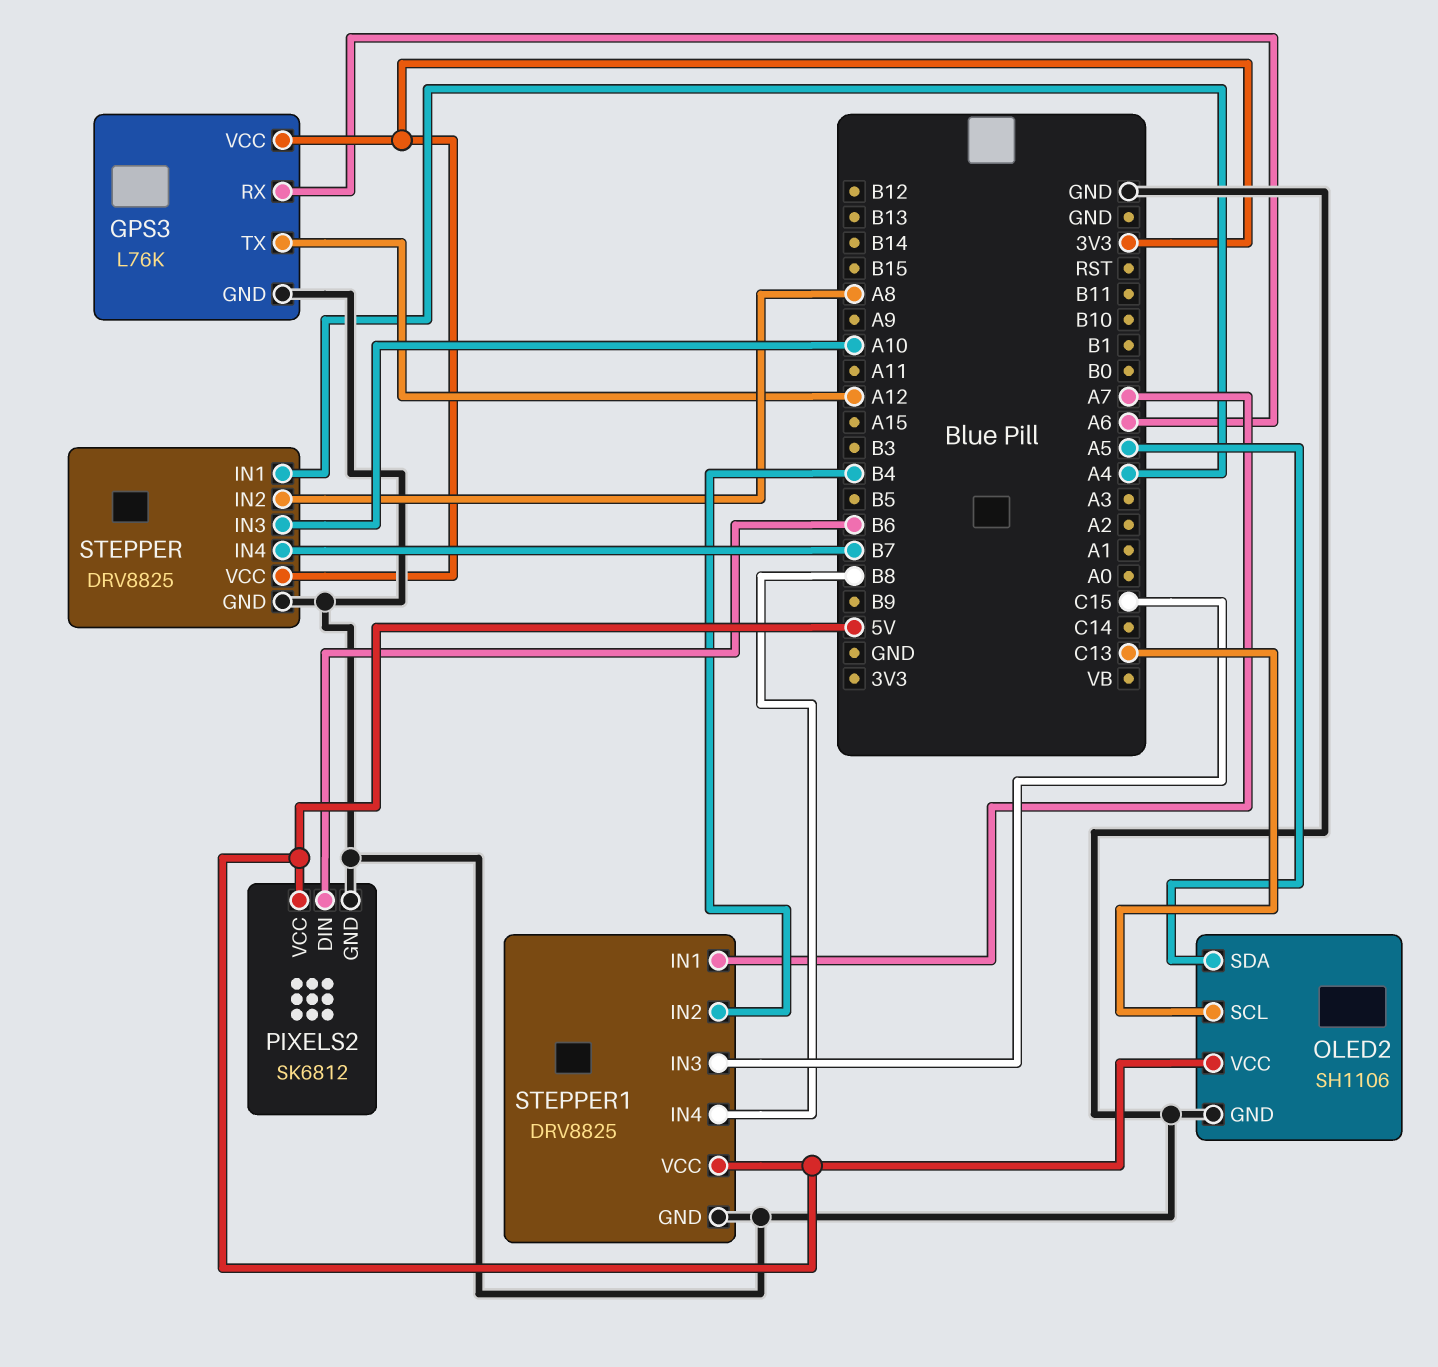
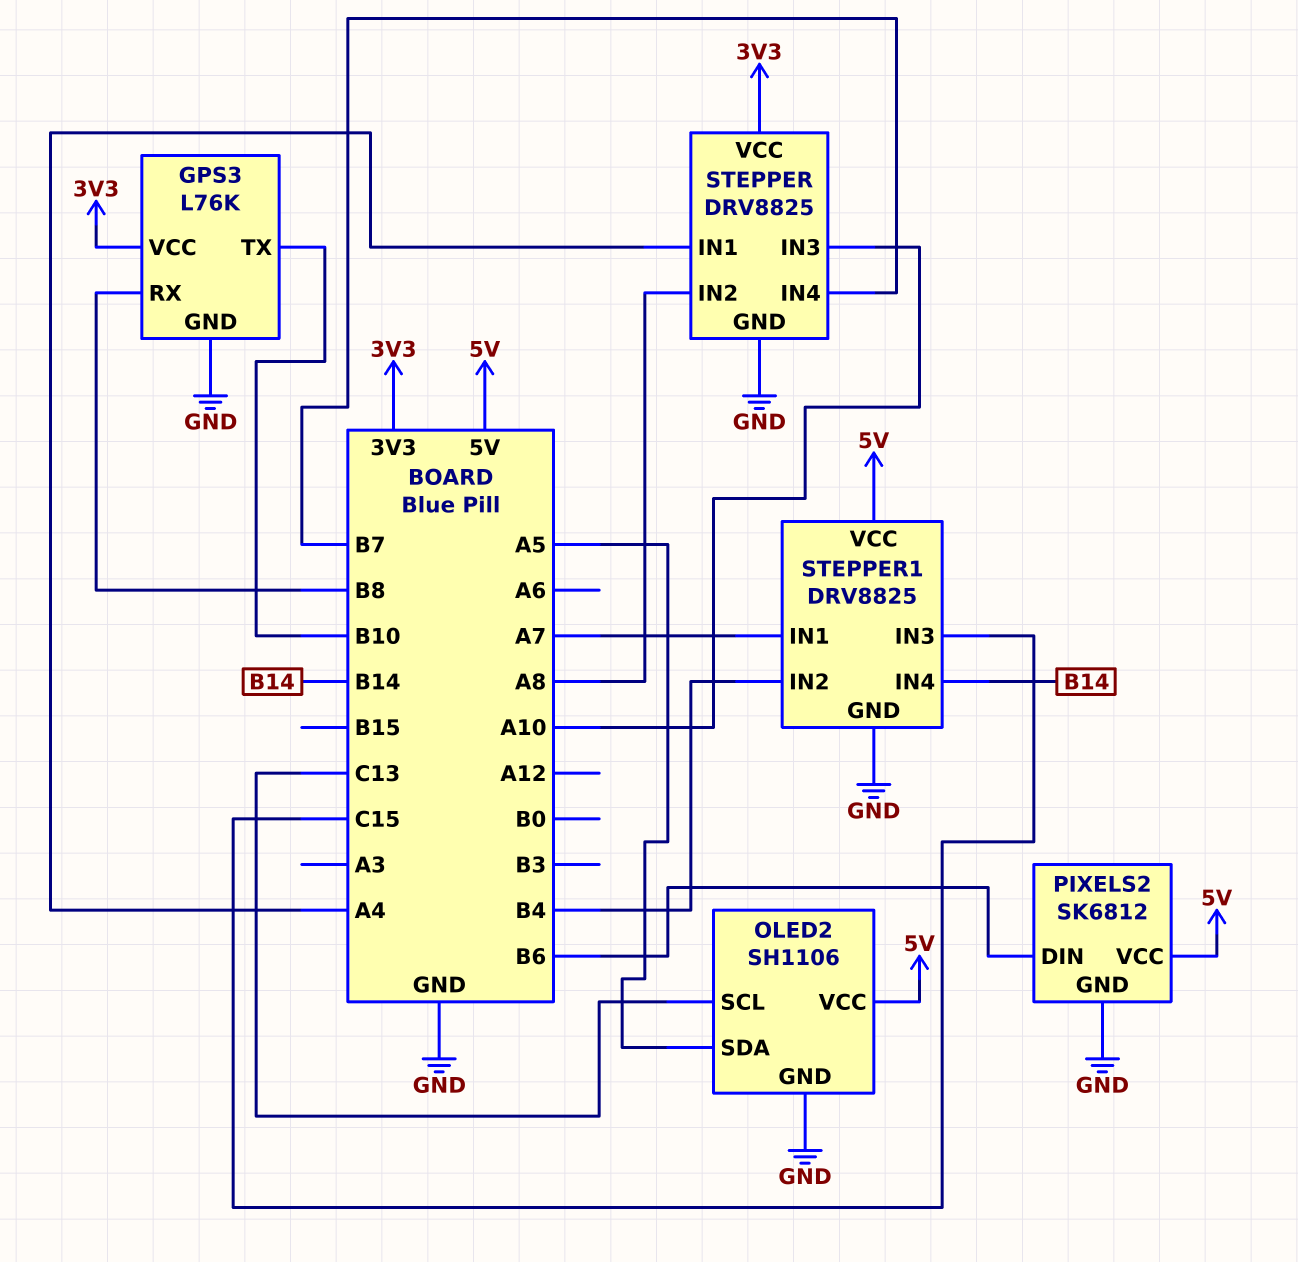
GPS3 pin RX: A6 -> B8
GPS3 pin TX: A12 -> B10
STEPPER1 pin IN4: B8 -> B14

